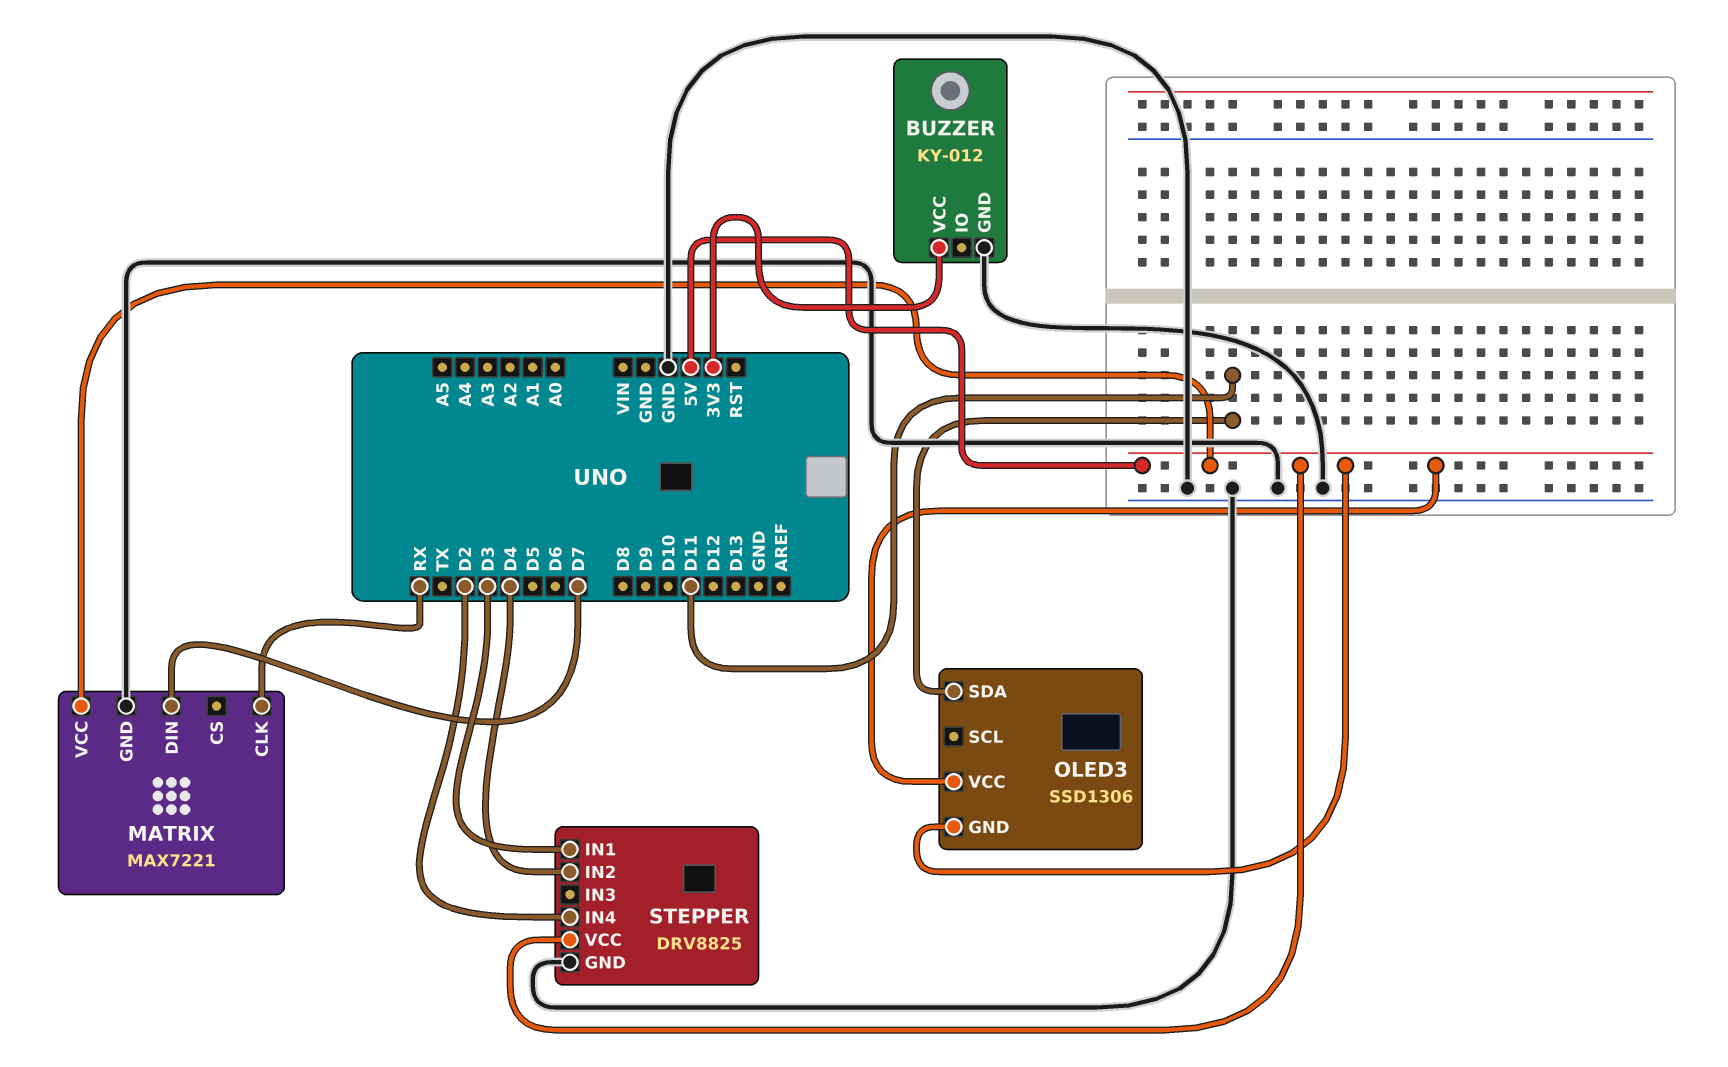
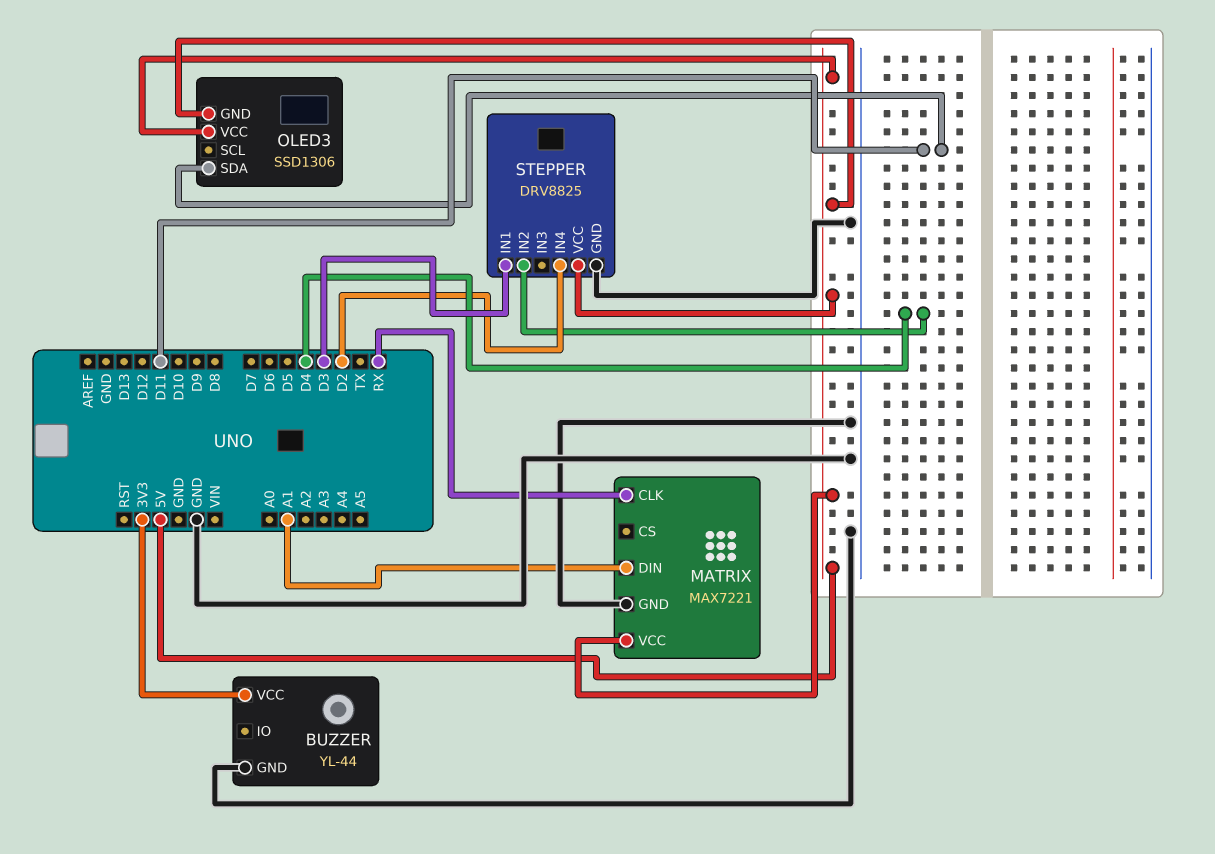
BUZZER: KY-012 -> YL-44
MATRIX pin DIN: D7 -> A1

